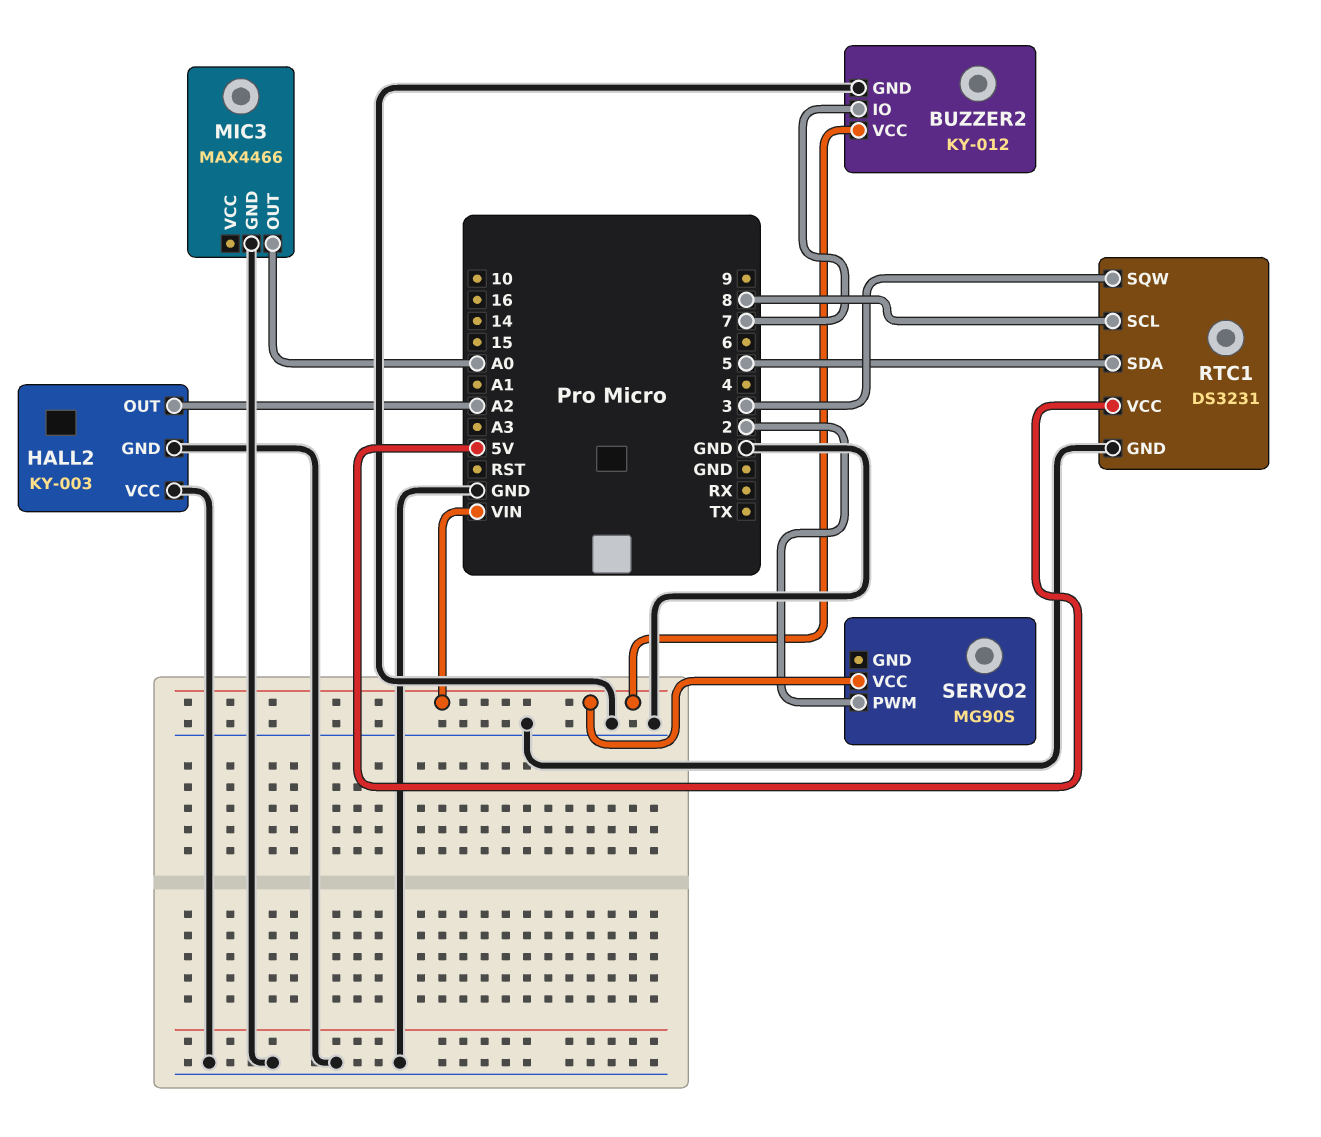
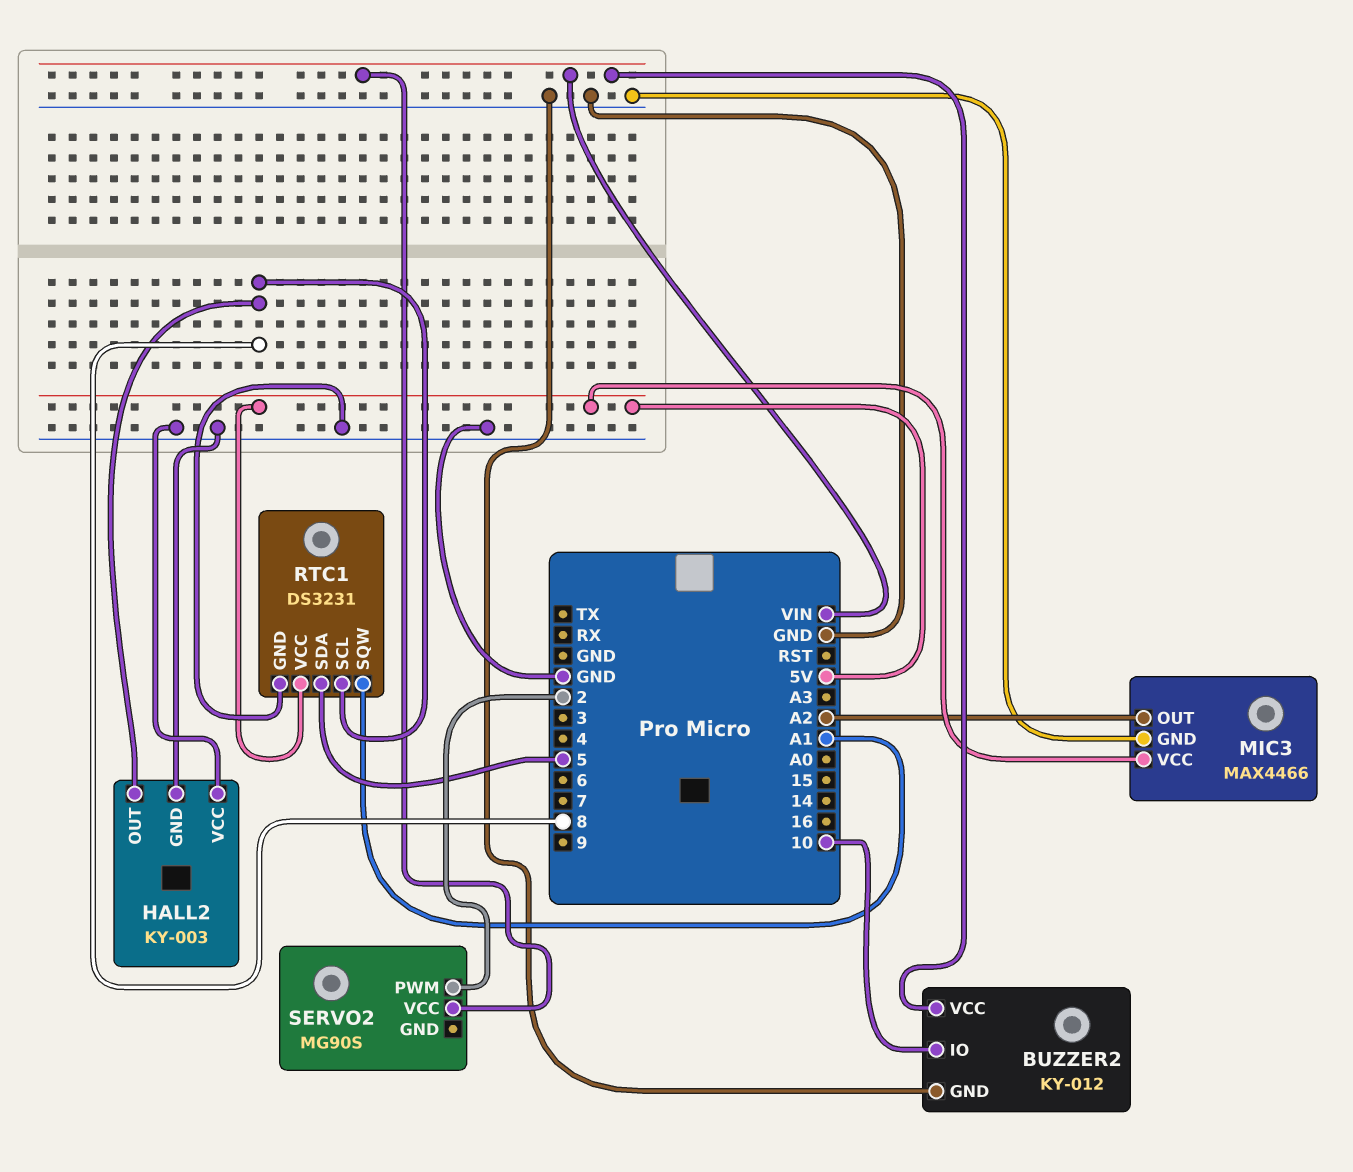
BUZZER2 pin IO: 7 -> 10
HALL2 pin OUT: A2 -> 8
MIC3 pin OUT: A0 -> A2
MIC3 pin VCC: none -> 5V
RTC1 pin SQW: 3 -> A1

